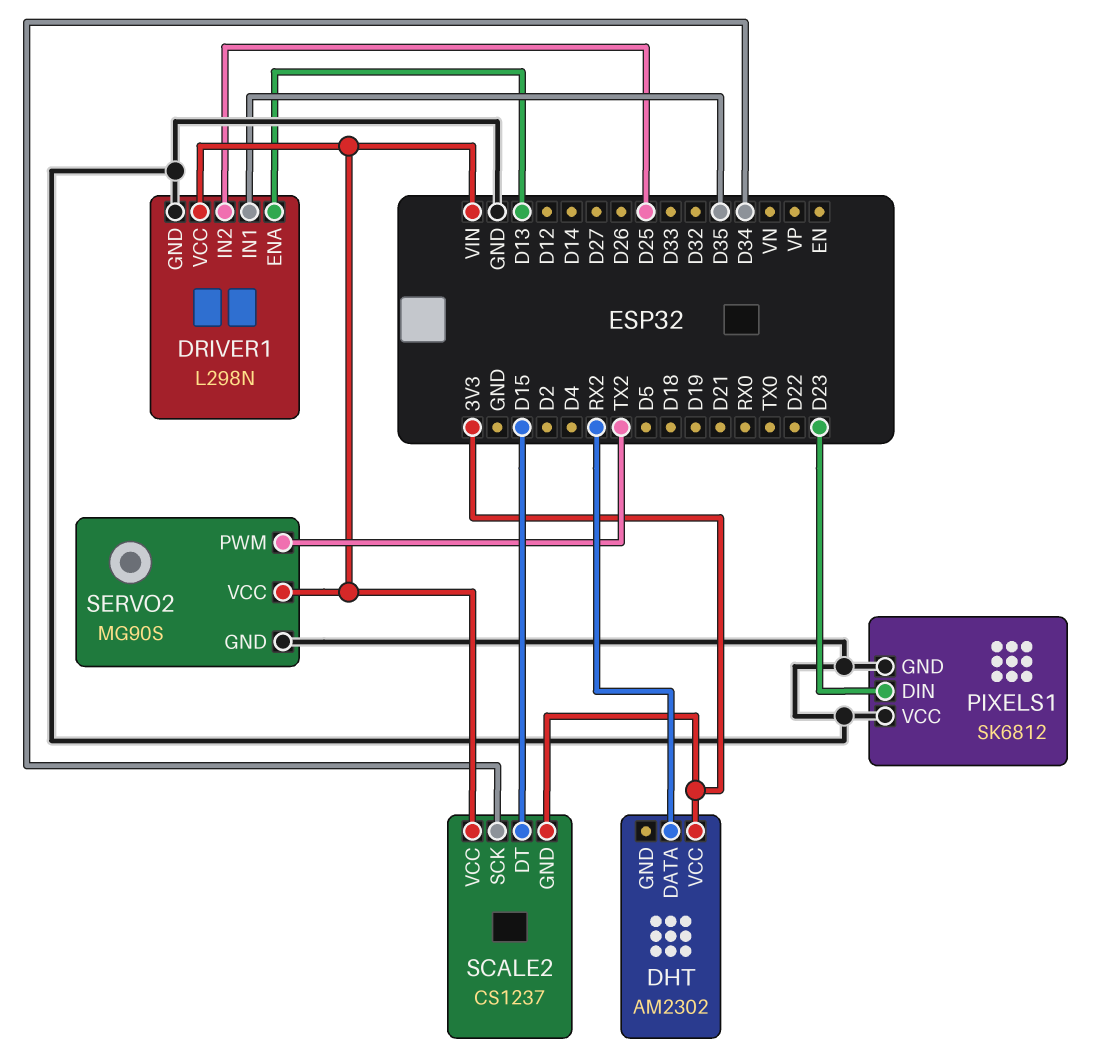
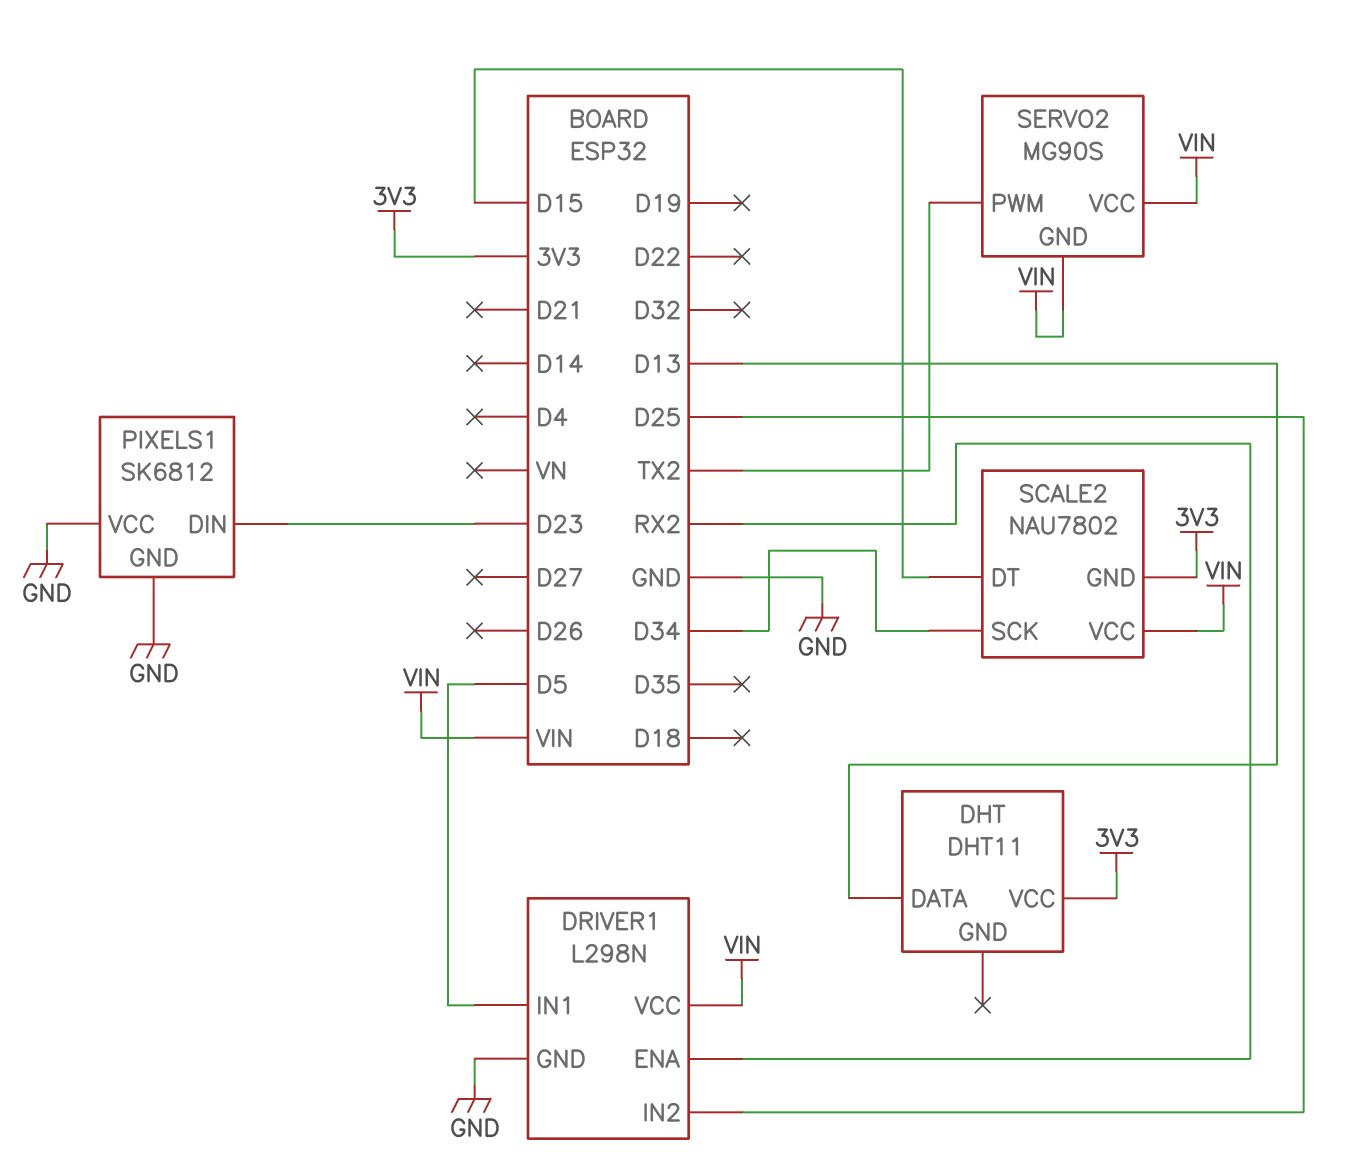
DHT: AM2302 -> DHT11
DHT pin DATA: RX2 -> D13
DRIVER1 pin ENA: D13 -> RX2
DRIVER1 pin IN1: D35 -> D5
SCALE2: CS1237 -> NAU7802
SERVO2 pin GND: GND -> VIN

